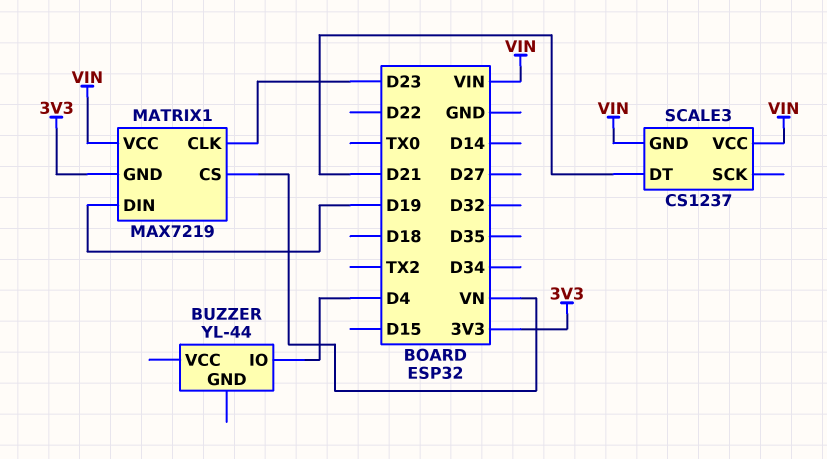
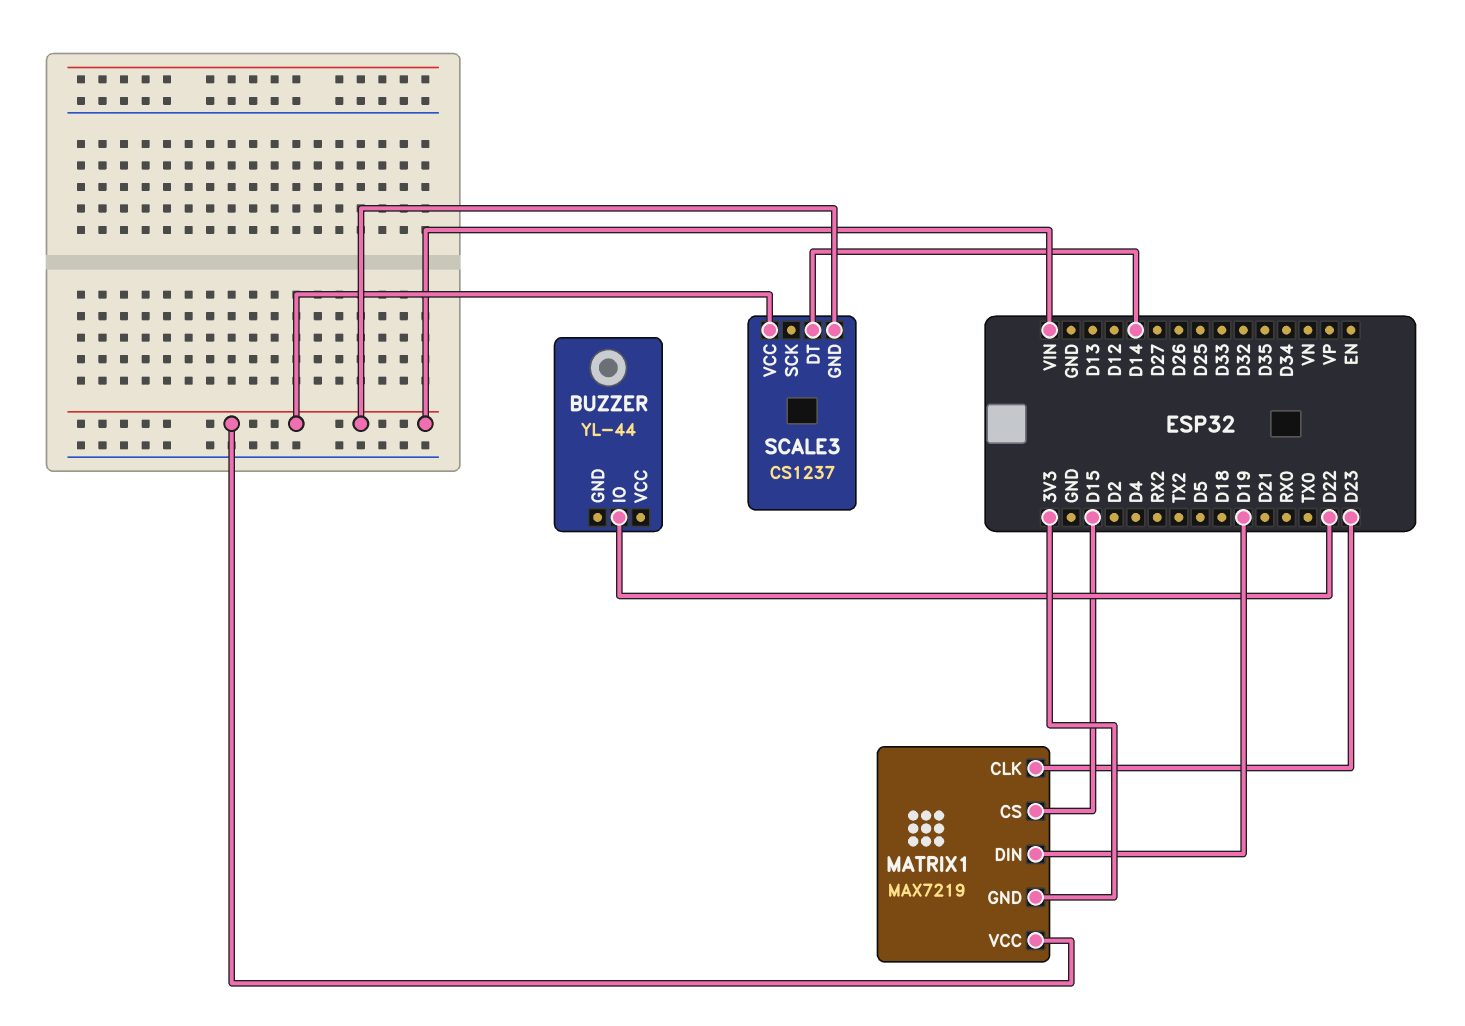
BUZZER pin IO: D4 -> D22
MATRIX1 pin CS: VN -> D15
SCALE3 pin DT: D21 -> D14

